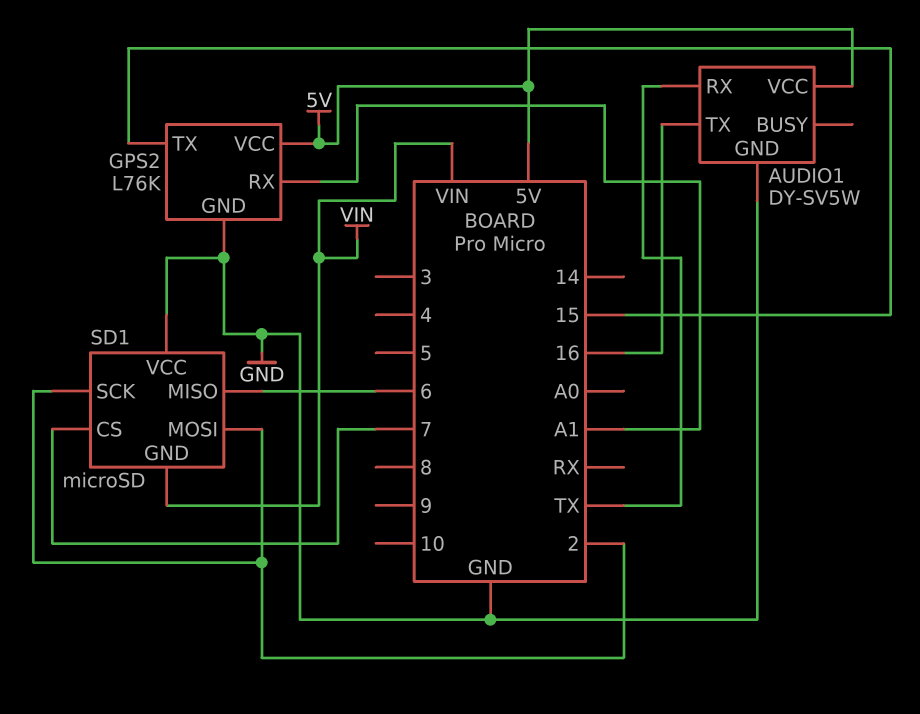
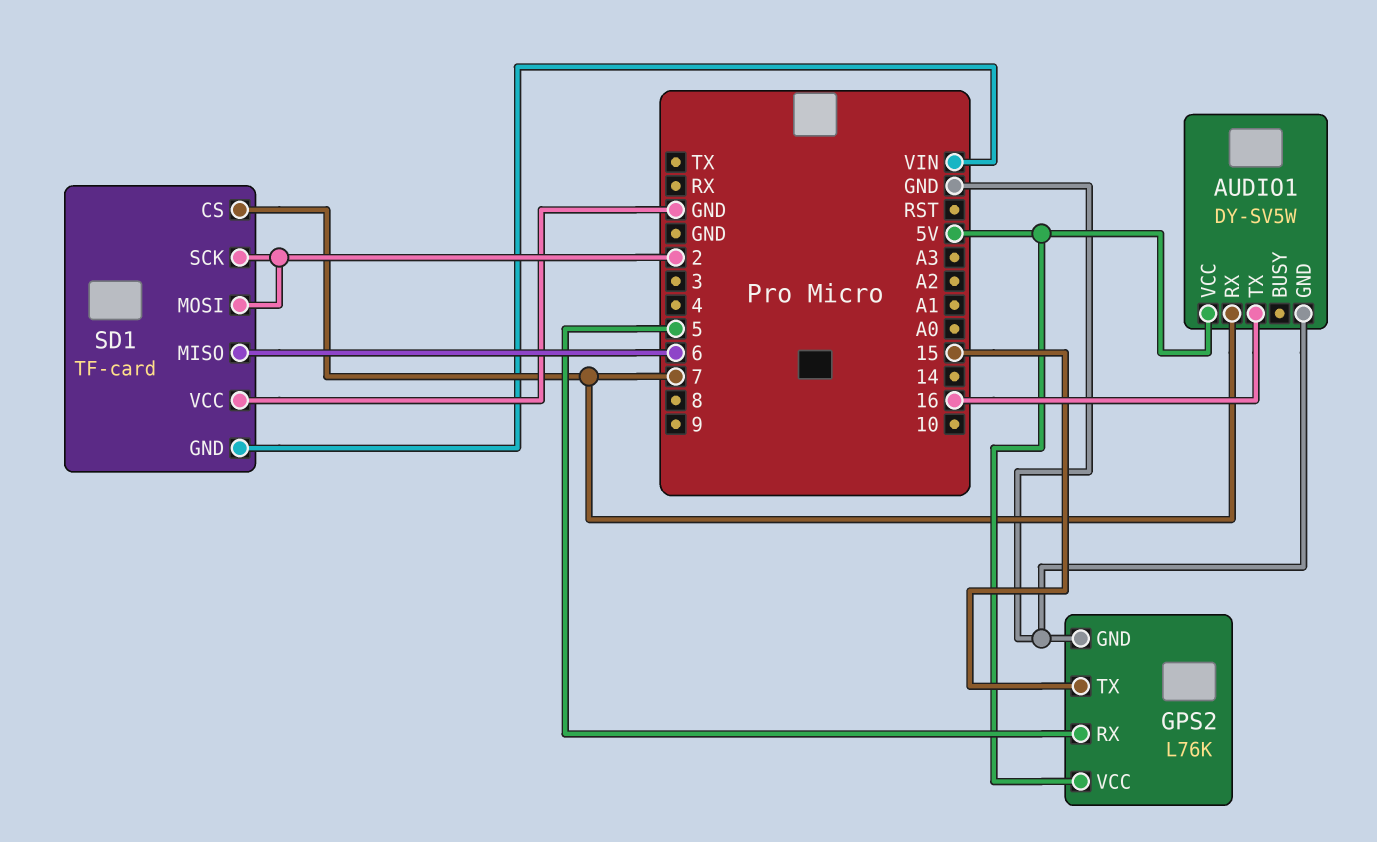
AUDIO1 pin RX: TX -> 7
GPS2 pin RX: A1 -> 5
SD1: microSD -> TF-card

